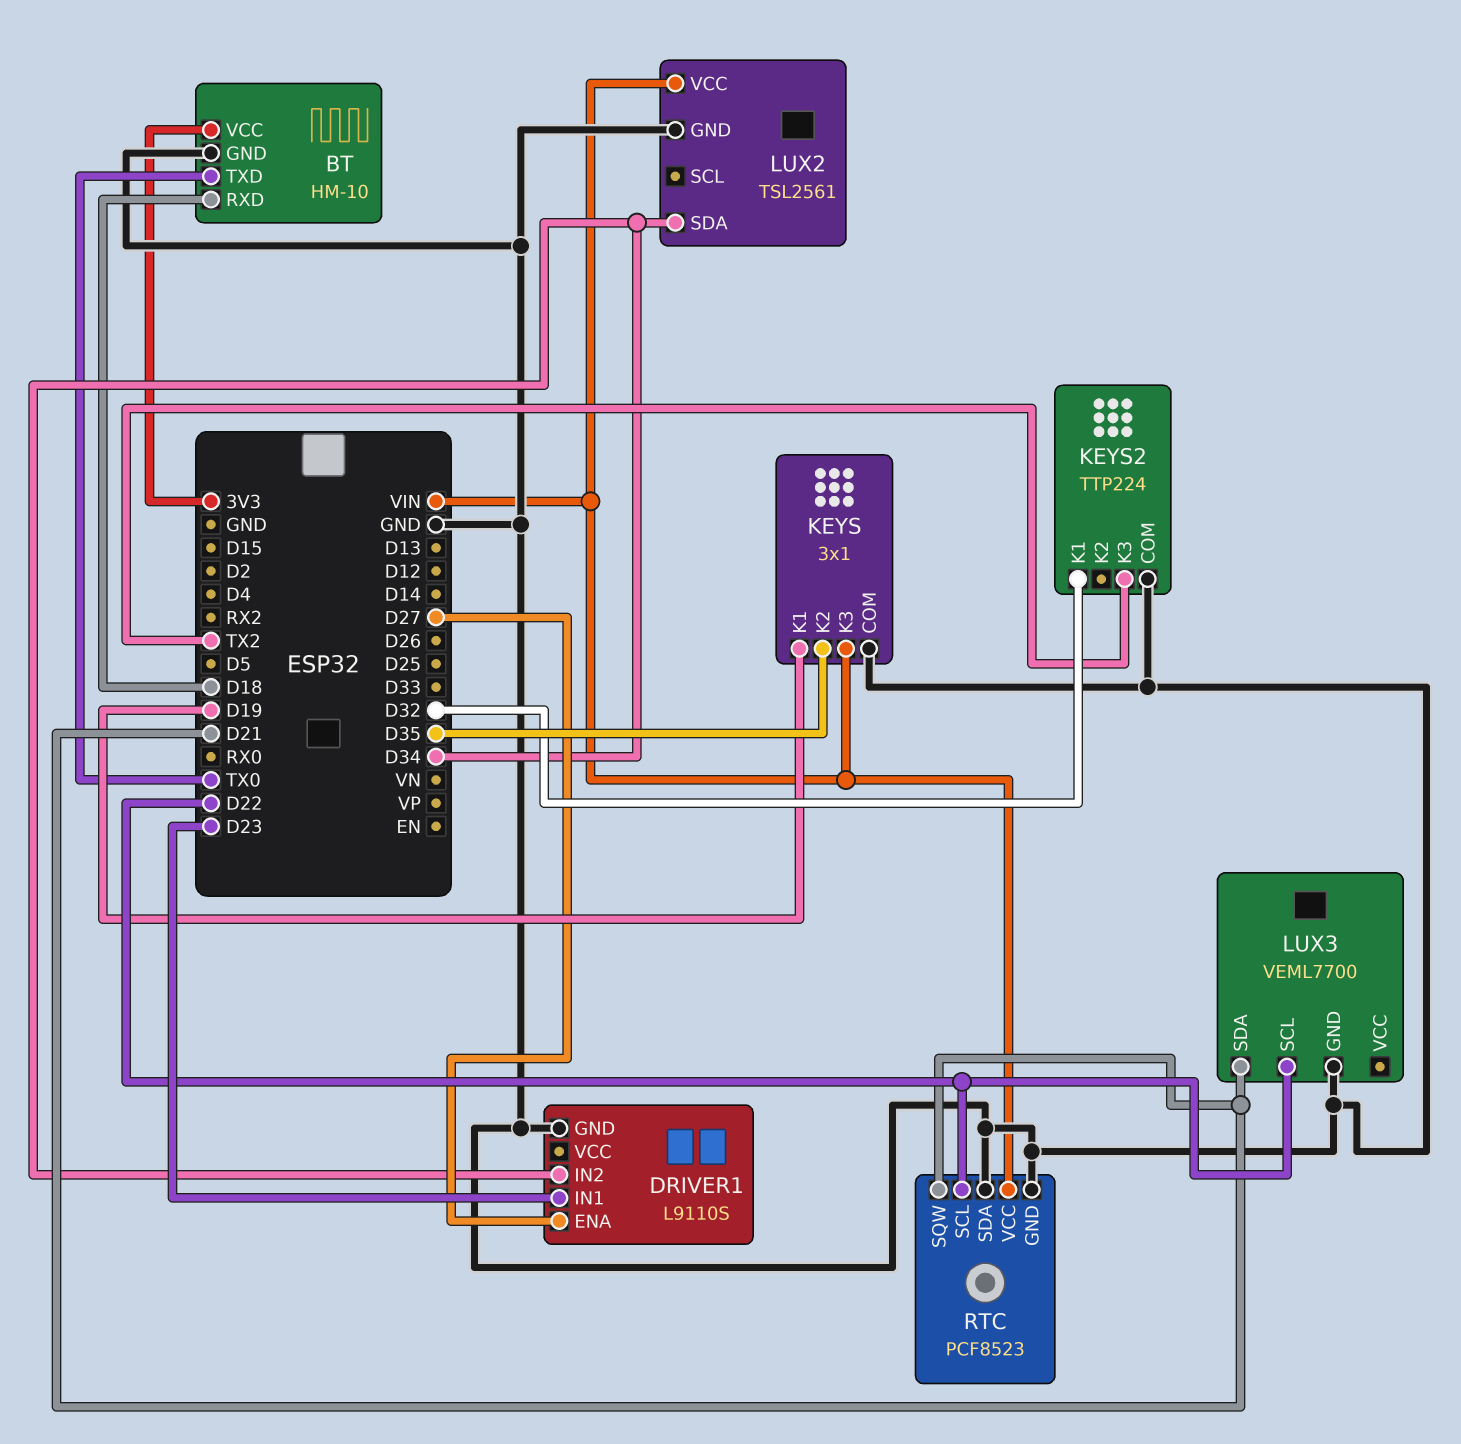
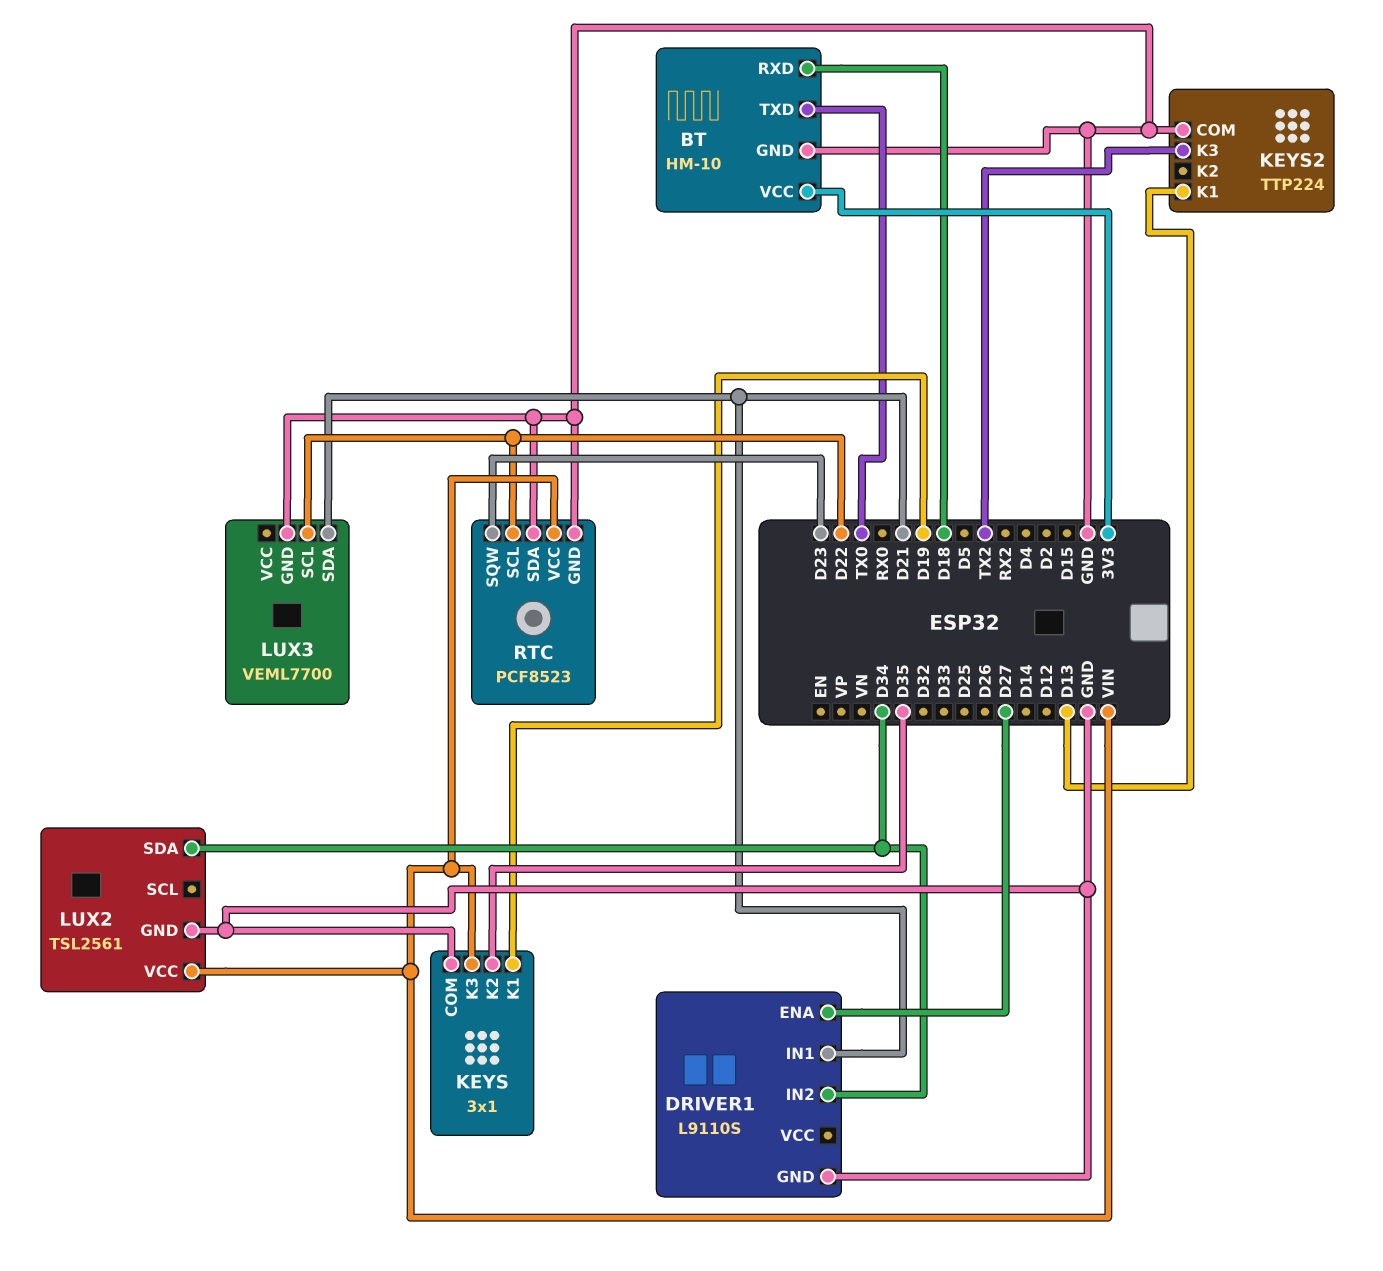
DRIVER1 pin IN1: D23 -> D21
KEYS2 pin K1: D32 -> D13
RTC pin SQW: D21 -> D23

